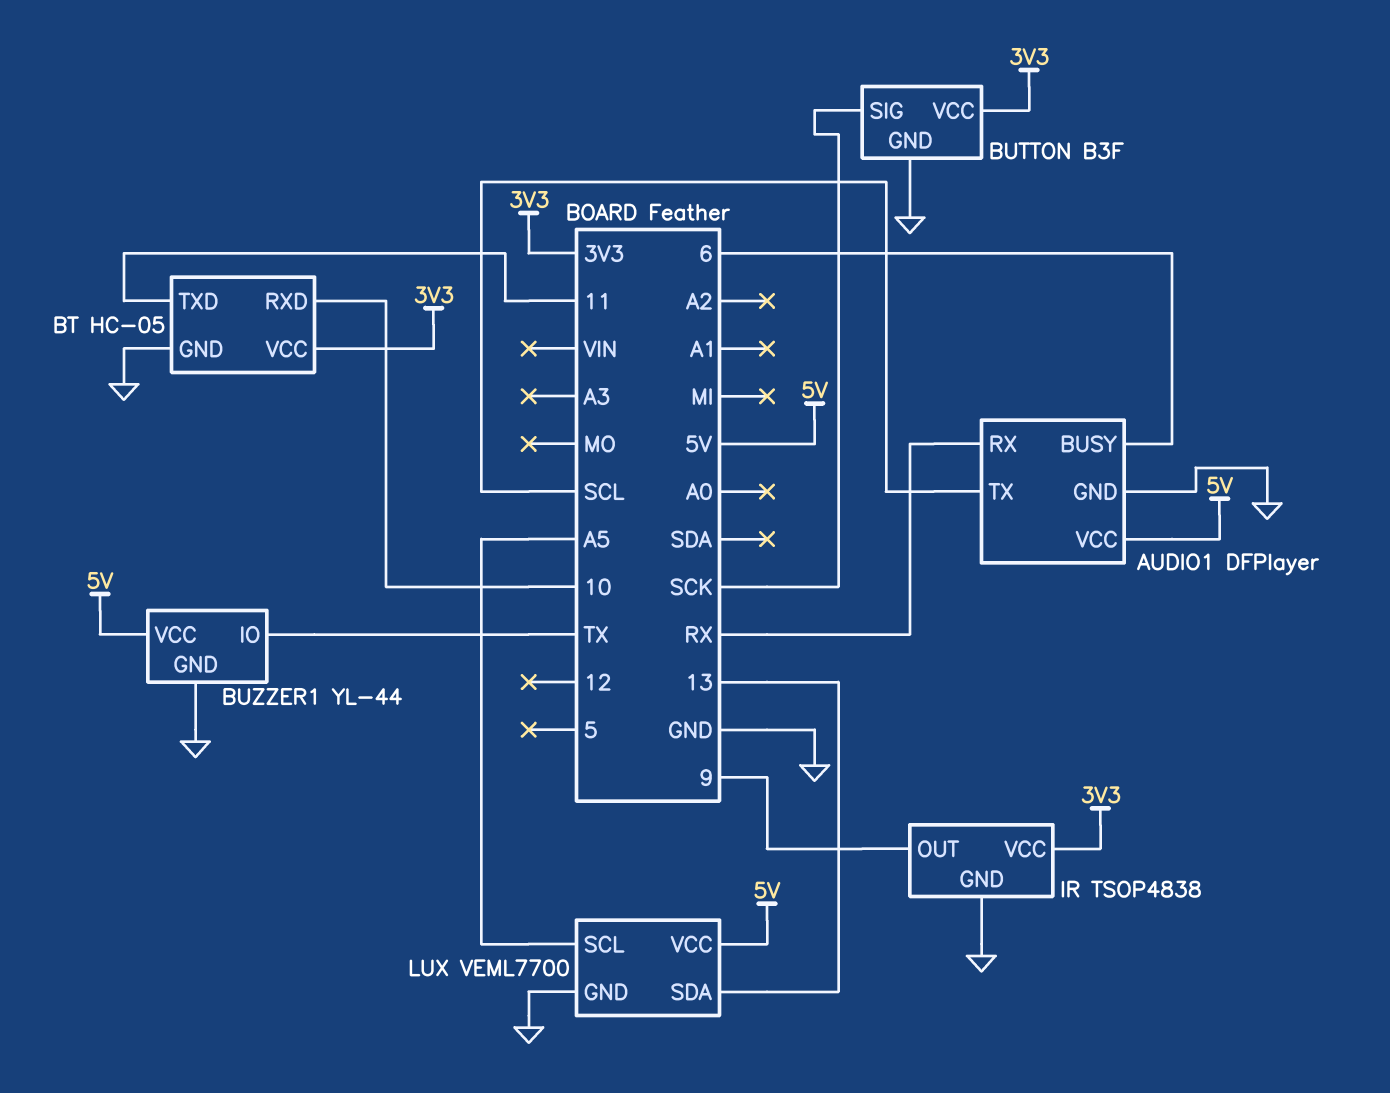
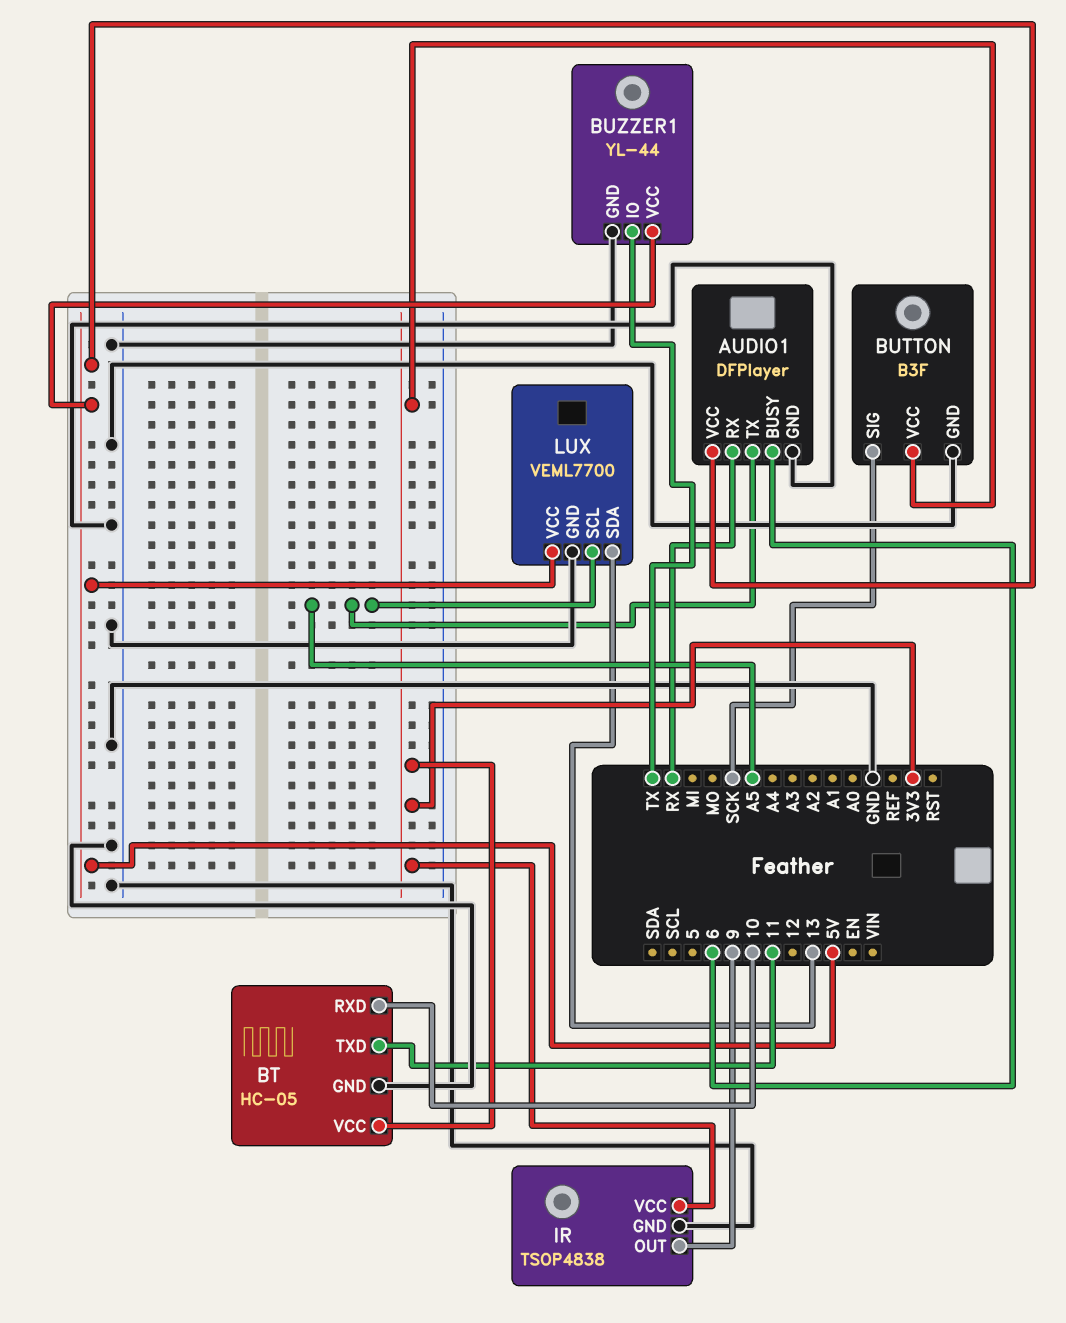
AUDIO1 pin TX: SCL -> A5

